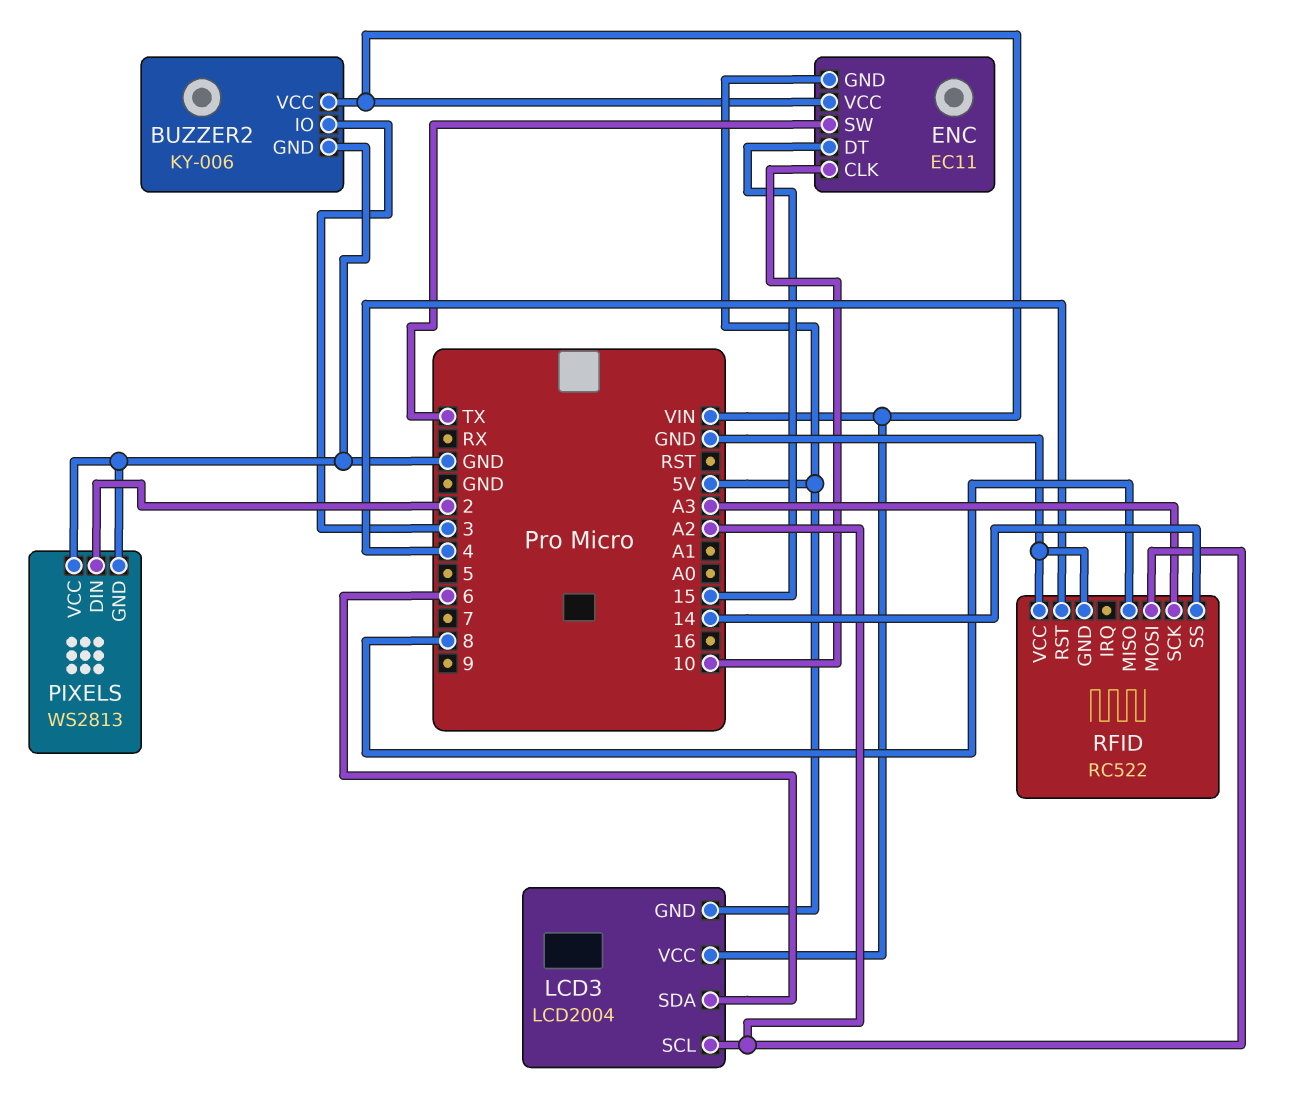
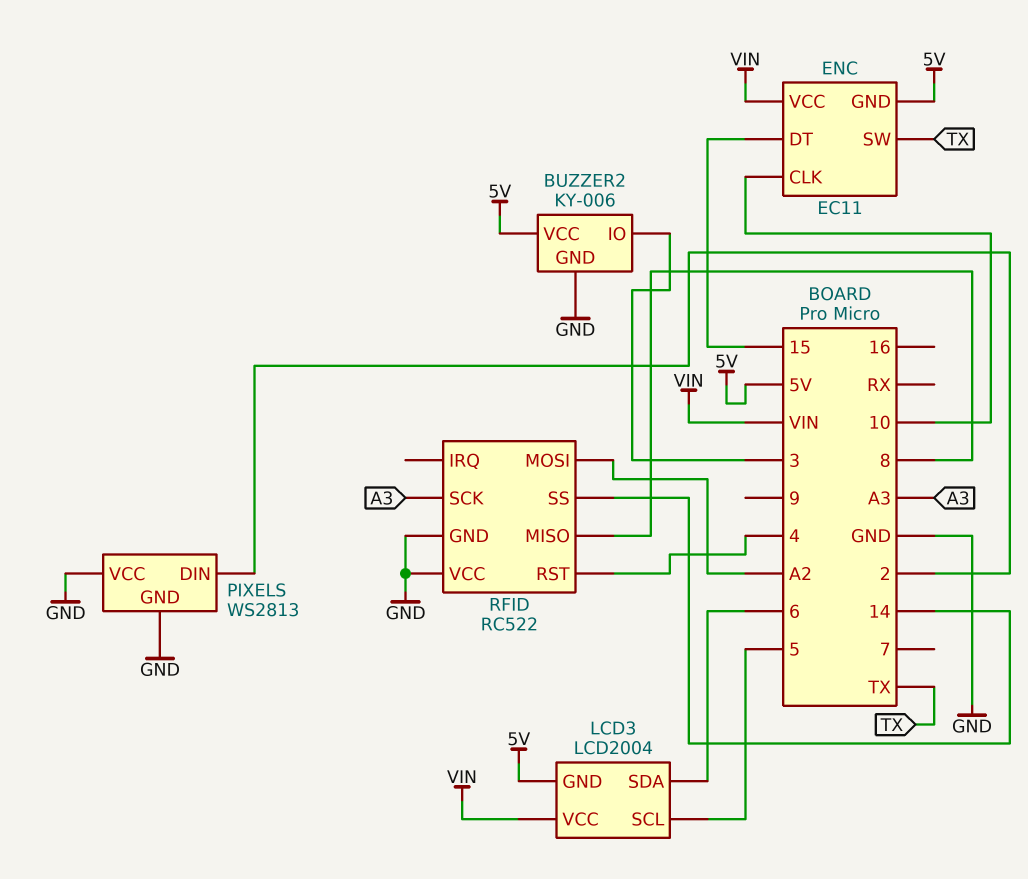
BUZZER2 pin VCC: VIN -> 5V
LCD3 pin SCL: A2 -> 5

